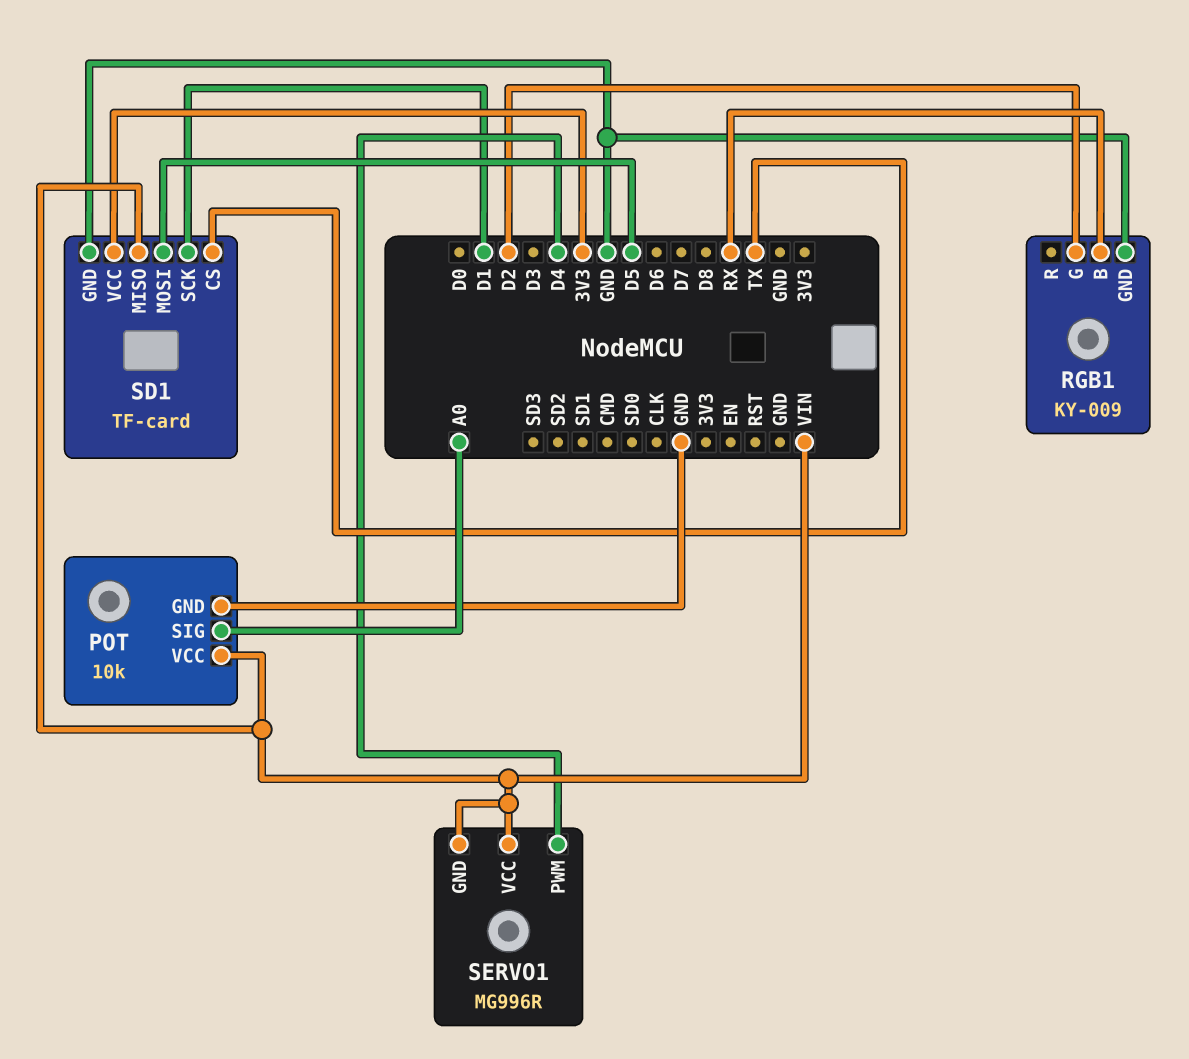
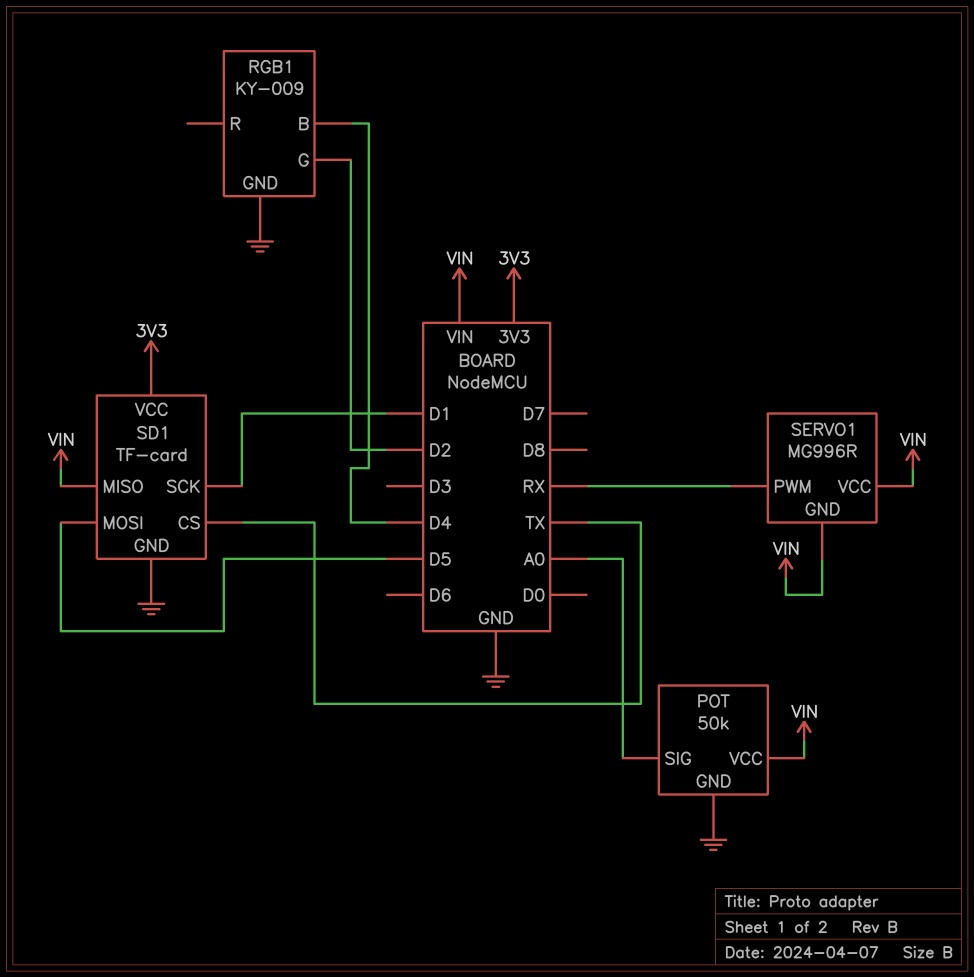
POT: 10k -> 50k
RGB1 pin B: RX -> D4
SERVO1 pin PWM: D4 -> RX

